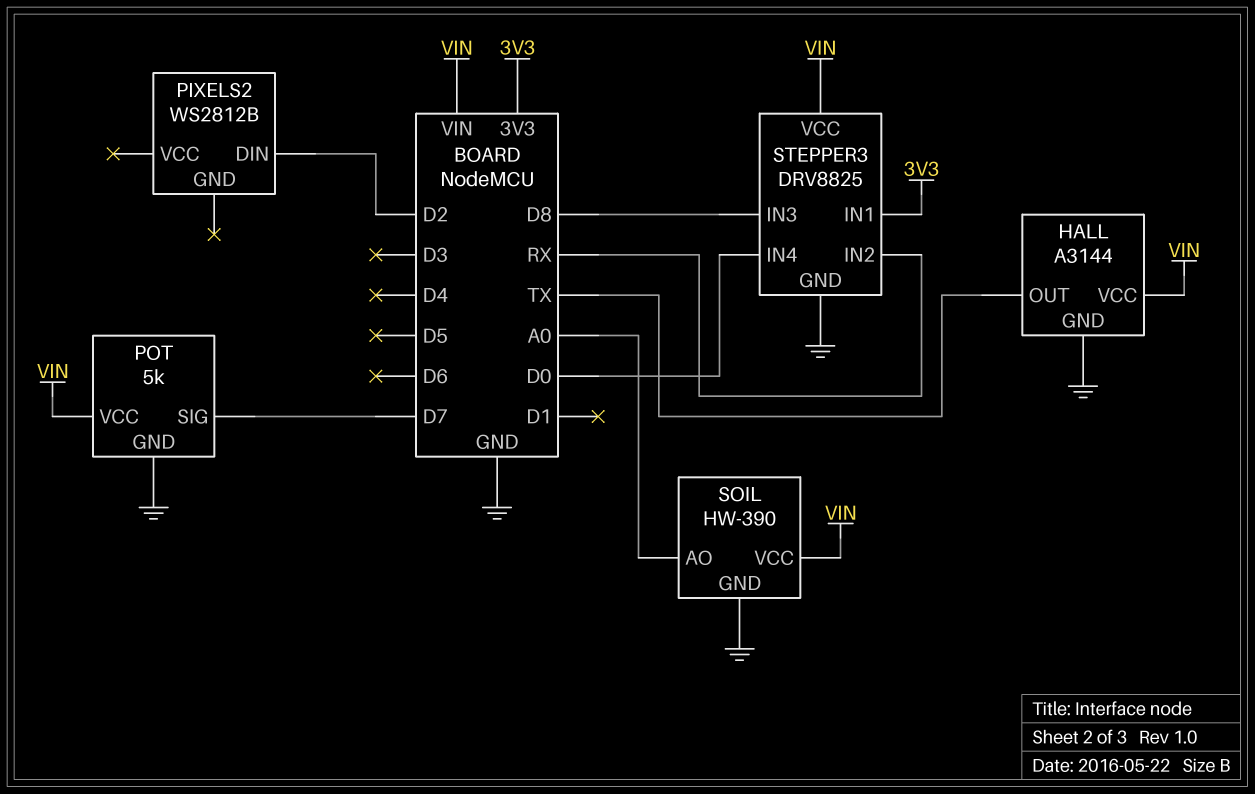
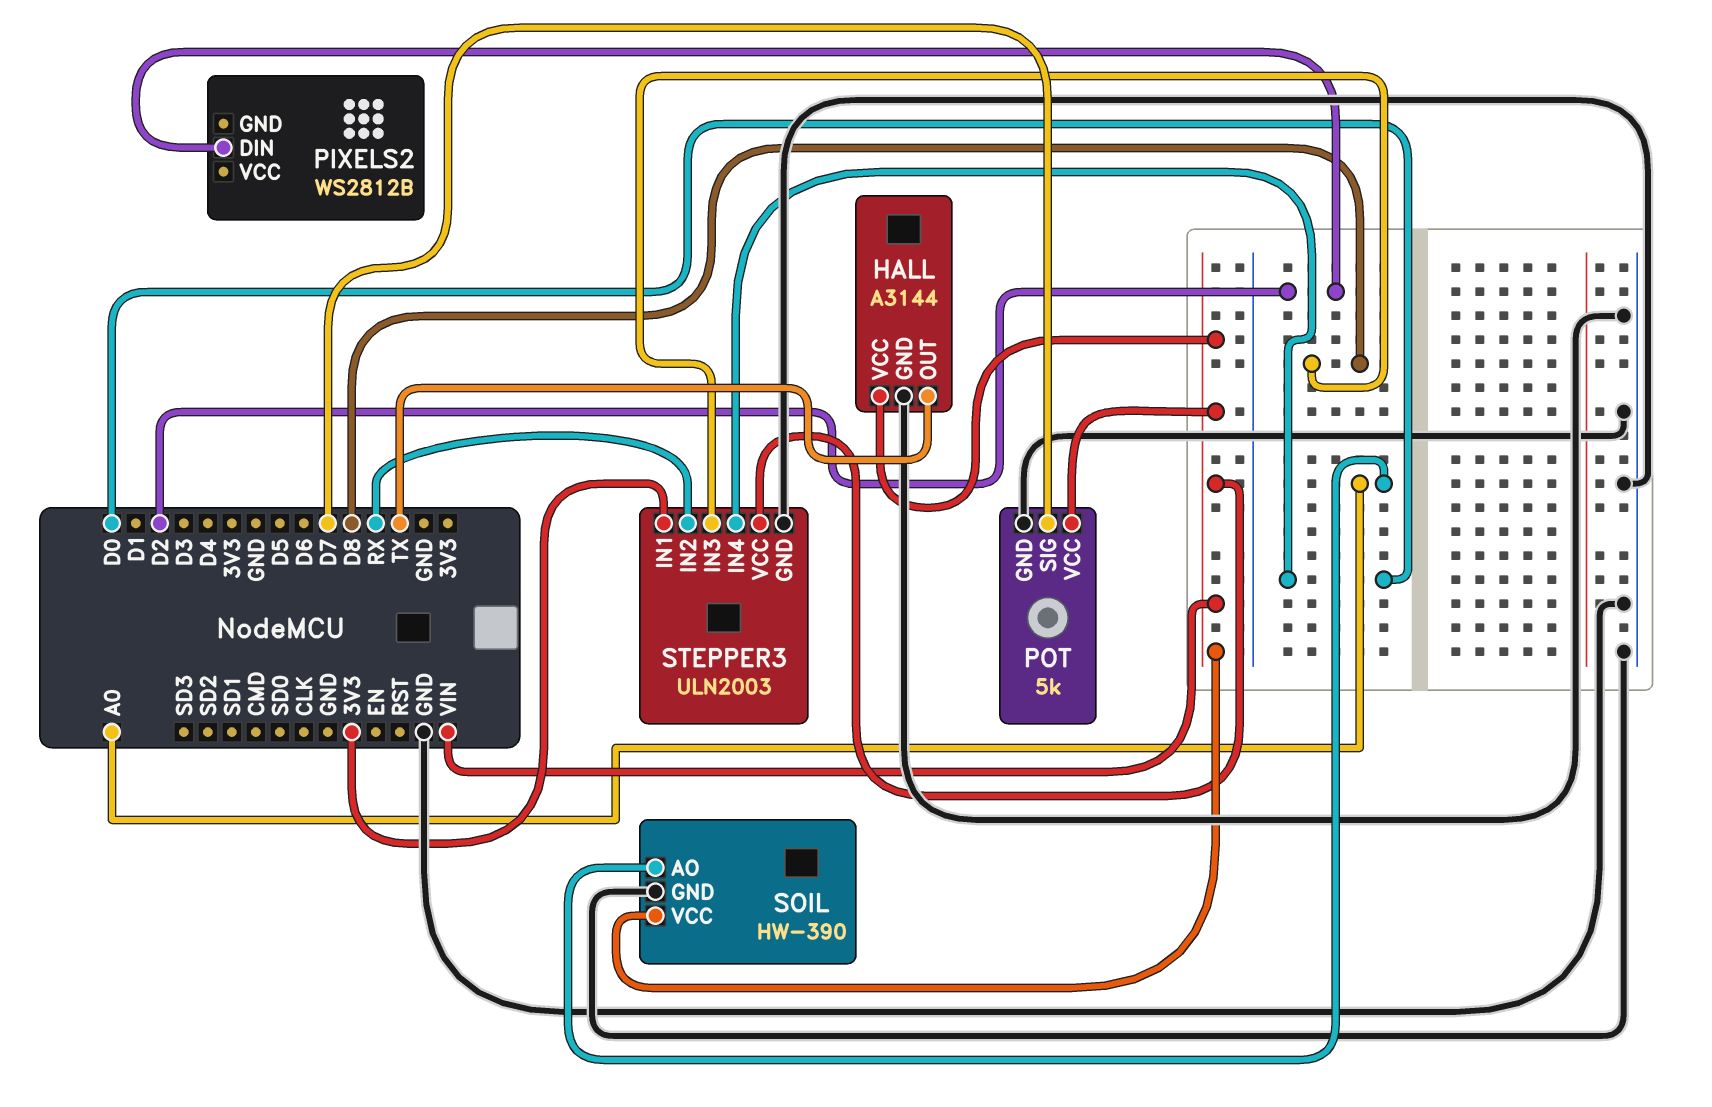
STEPPER3: DRV8825 -> ULN2003

